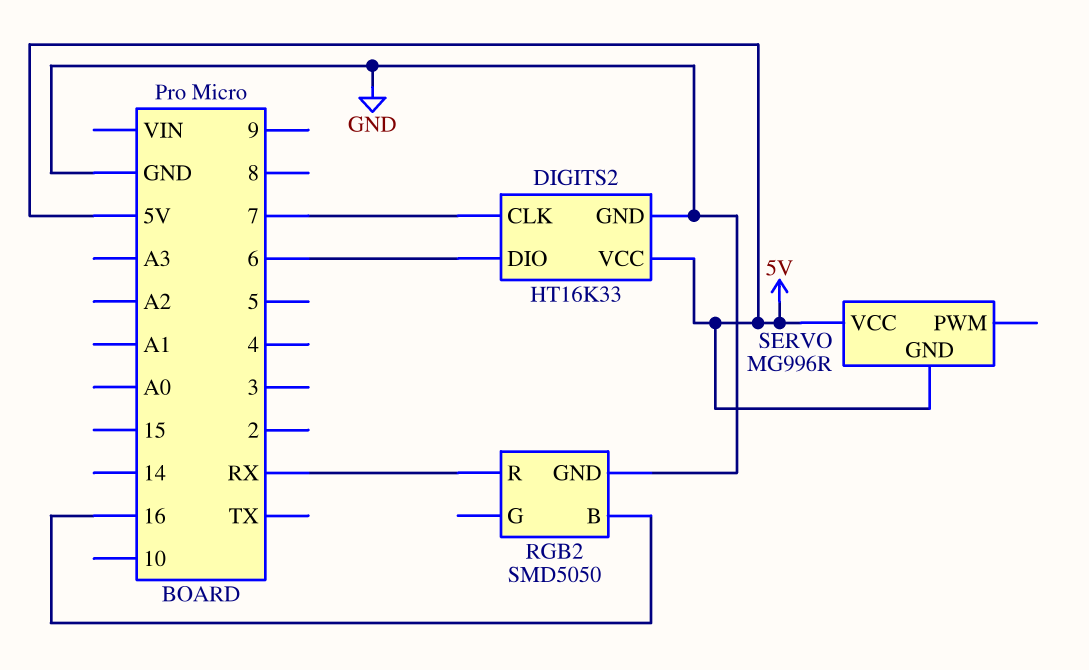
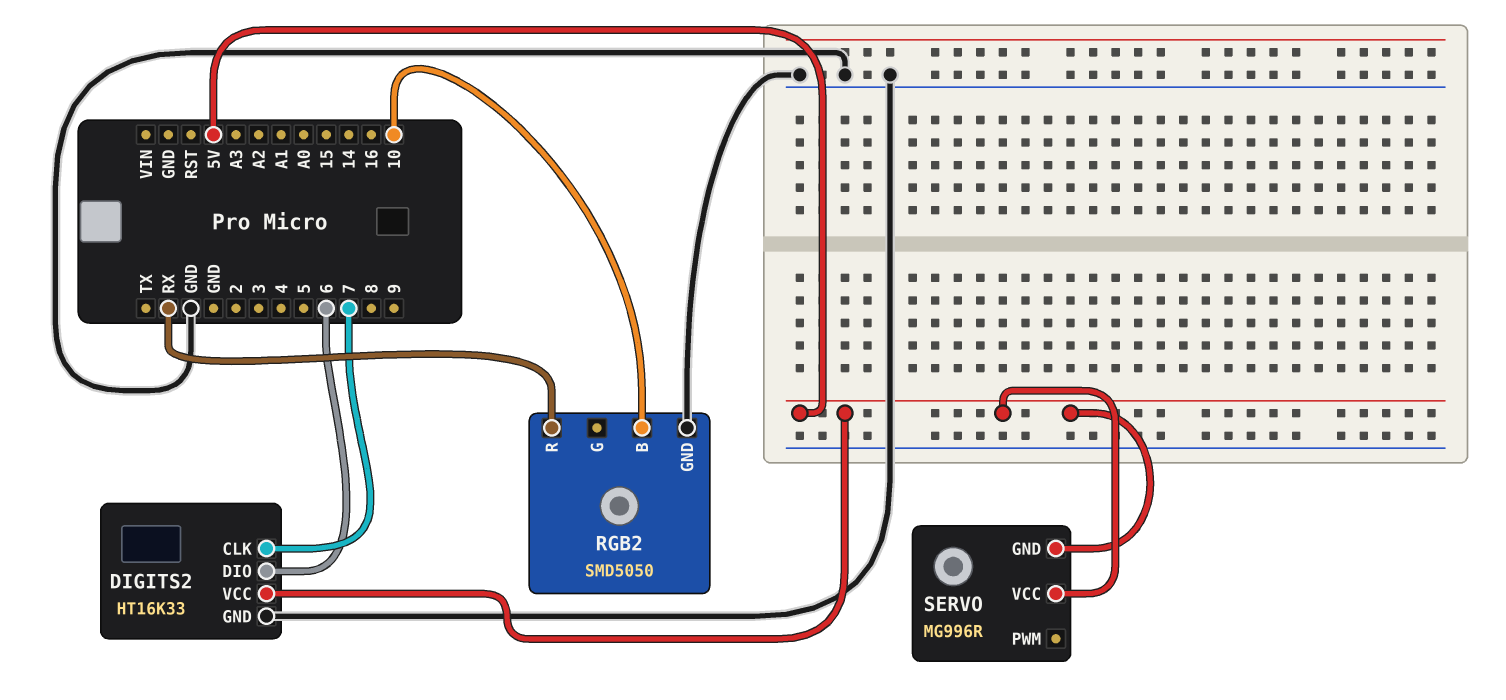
RGB2 pin B: 16 -> 10

